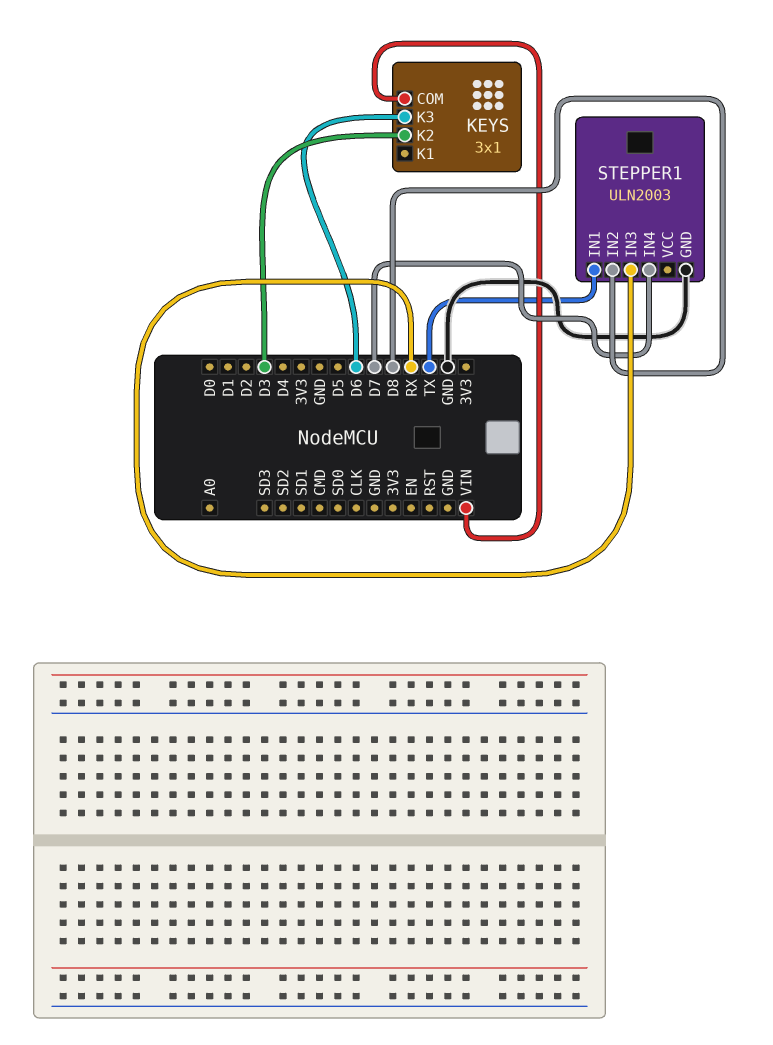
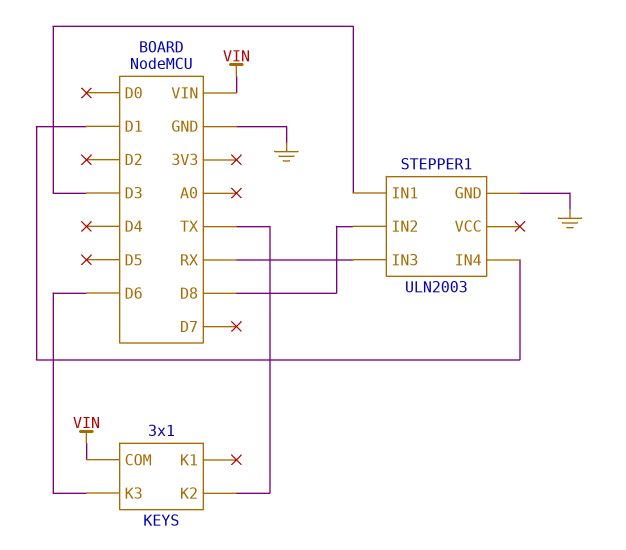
KEYS pin K2: D3 -> TX
STEPPER1 pin IN1: TX -> D3
STEPPER1 pin IN4: D7 -> D1

